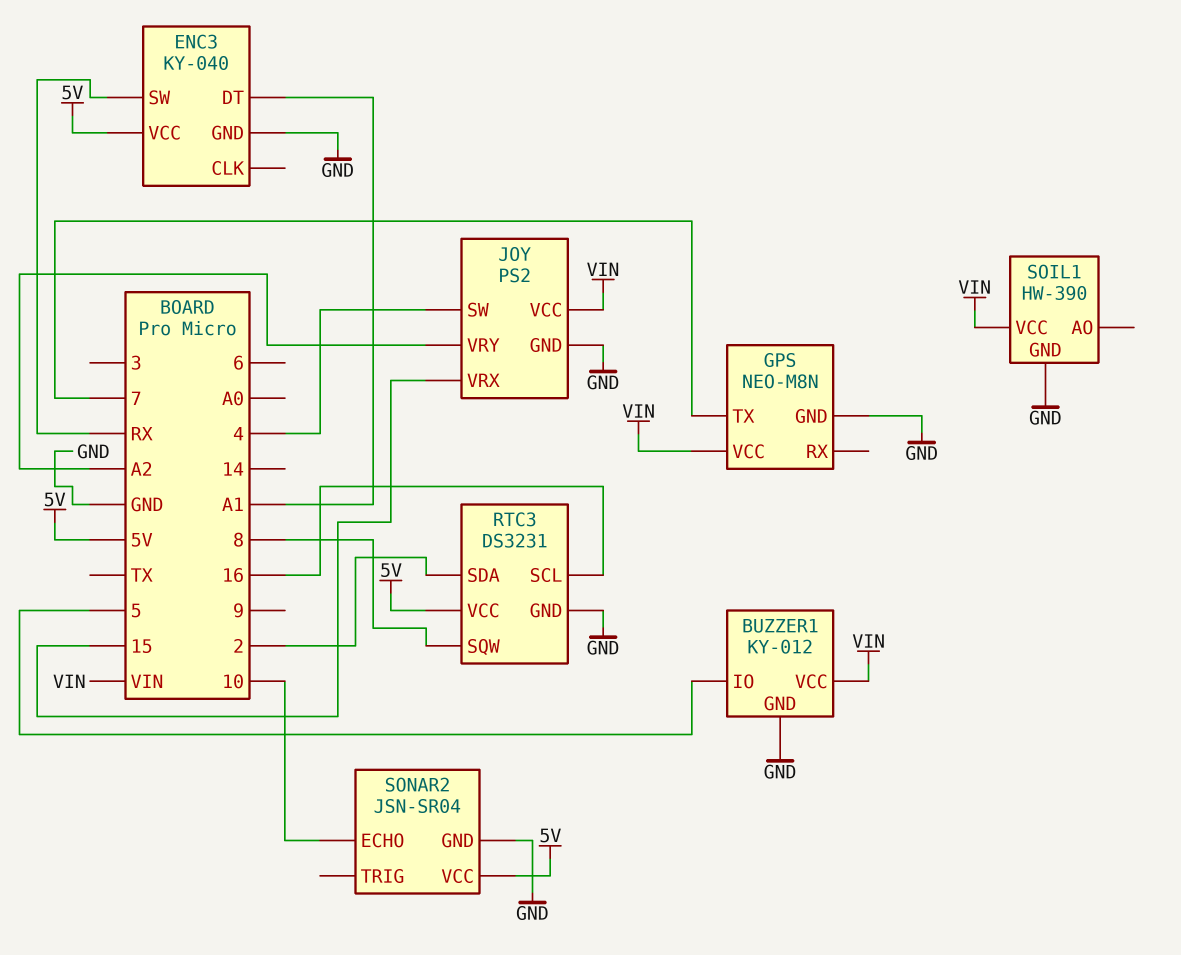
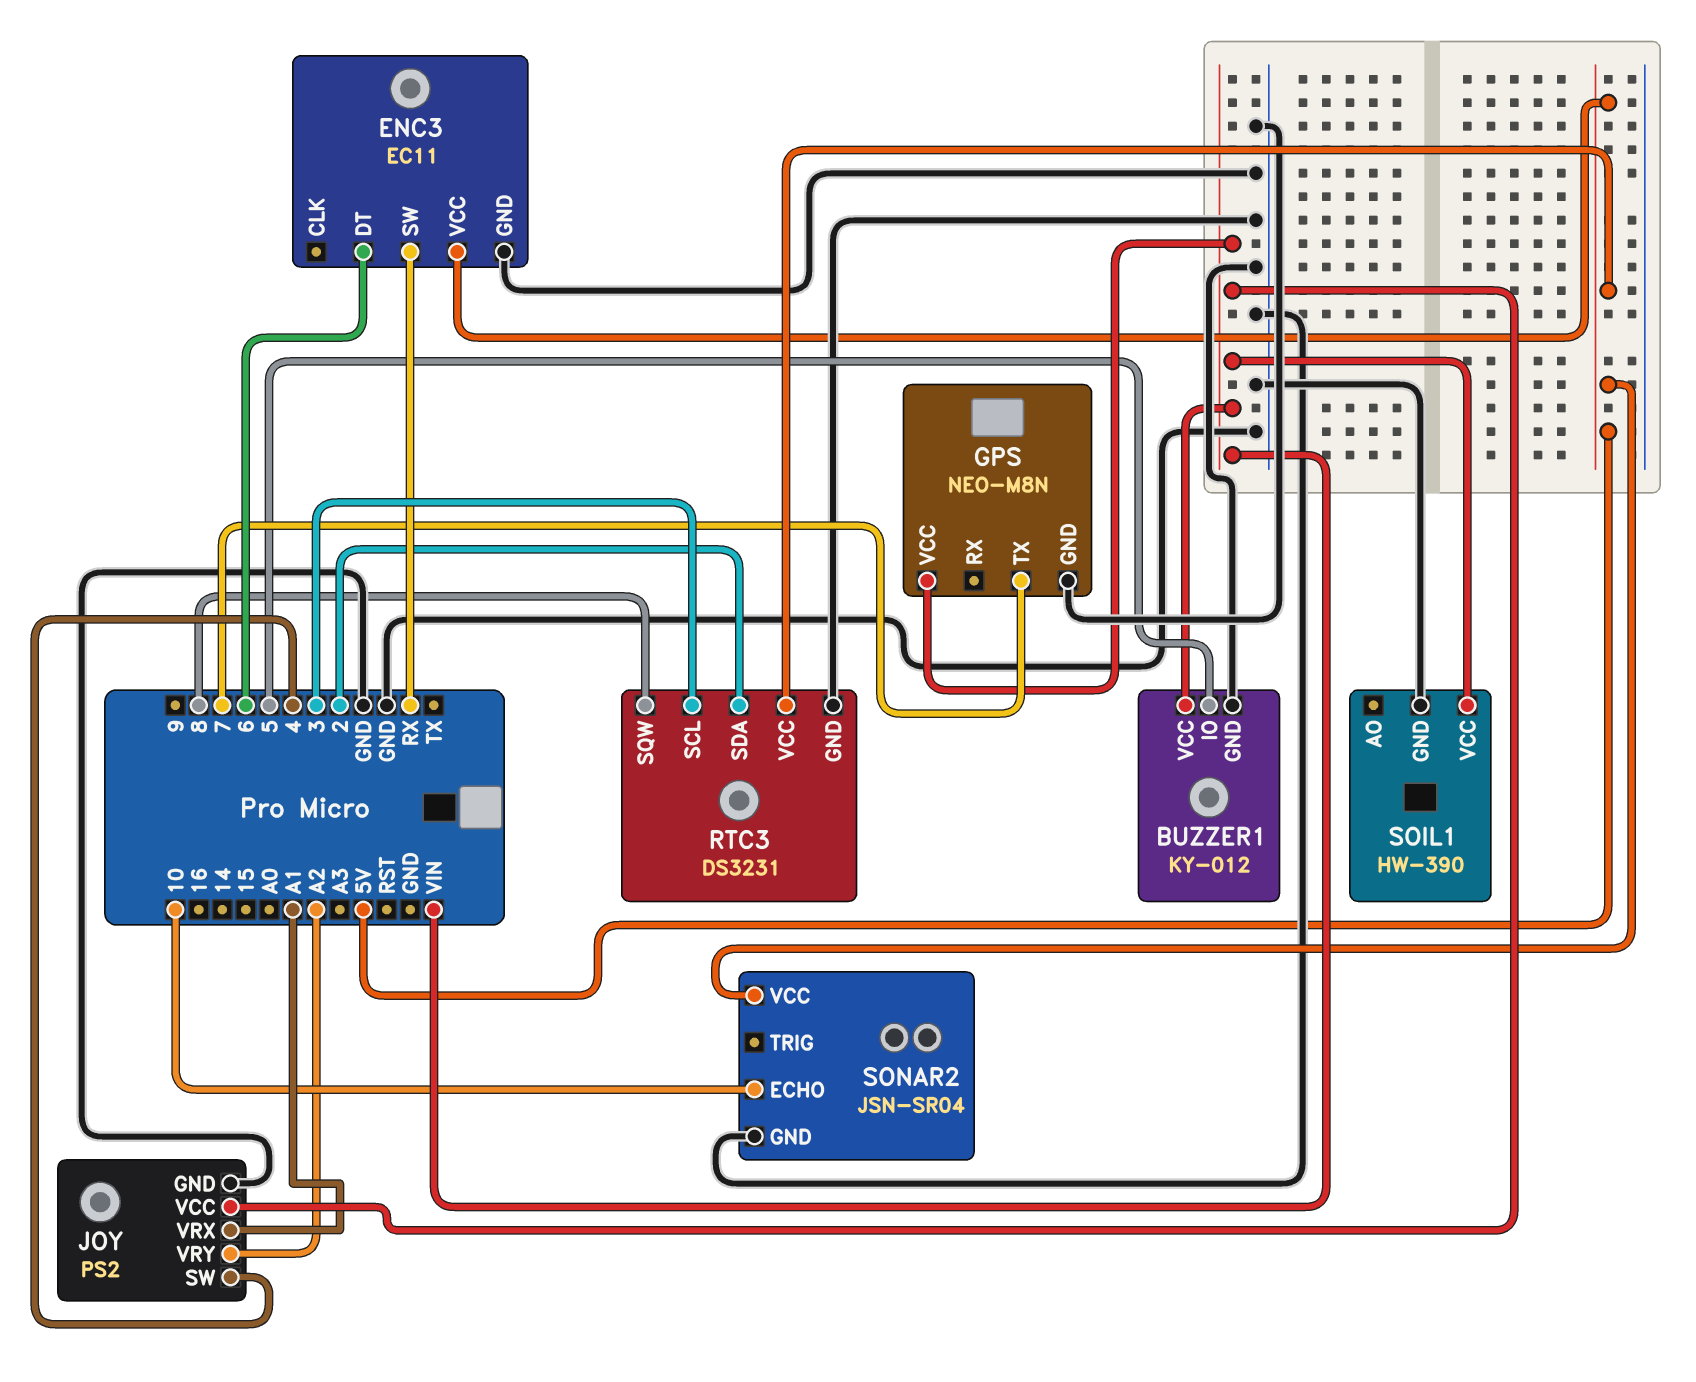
ENC3: KY-040 -> EC11
ENC3 pin DT: A1 -> 6
JOY pin VRX: 15 -> A1
RTC3 pin SCL: 16 -> 3

